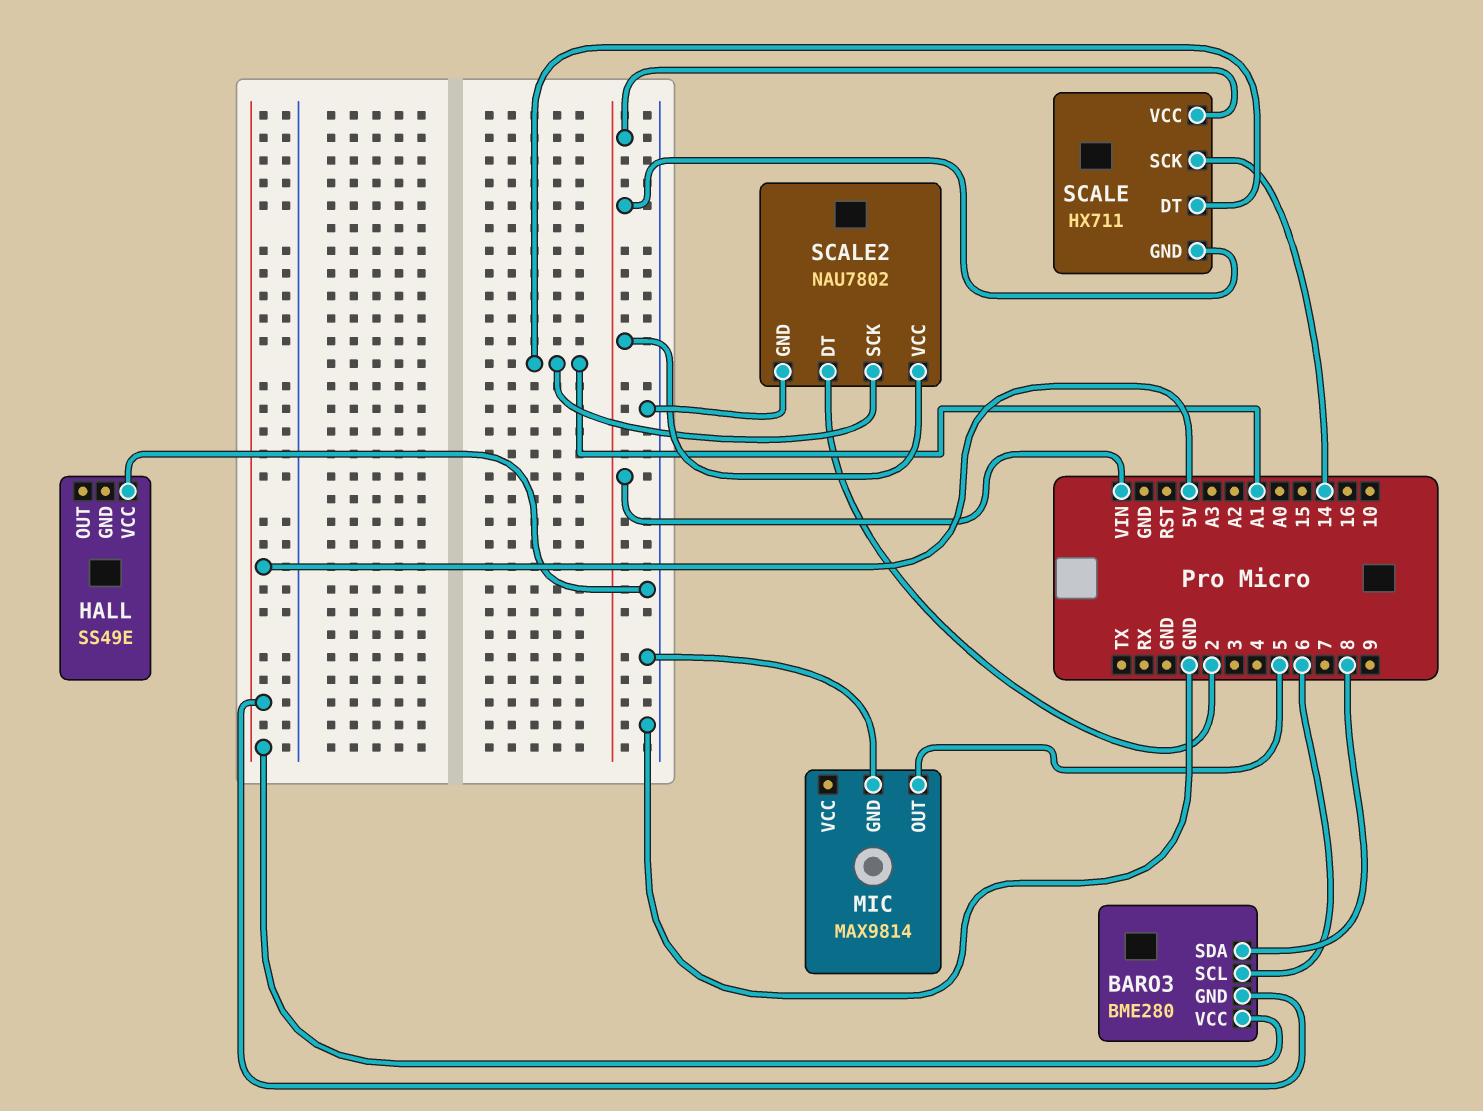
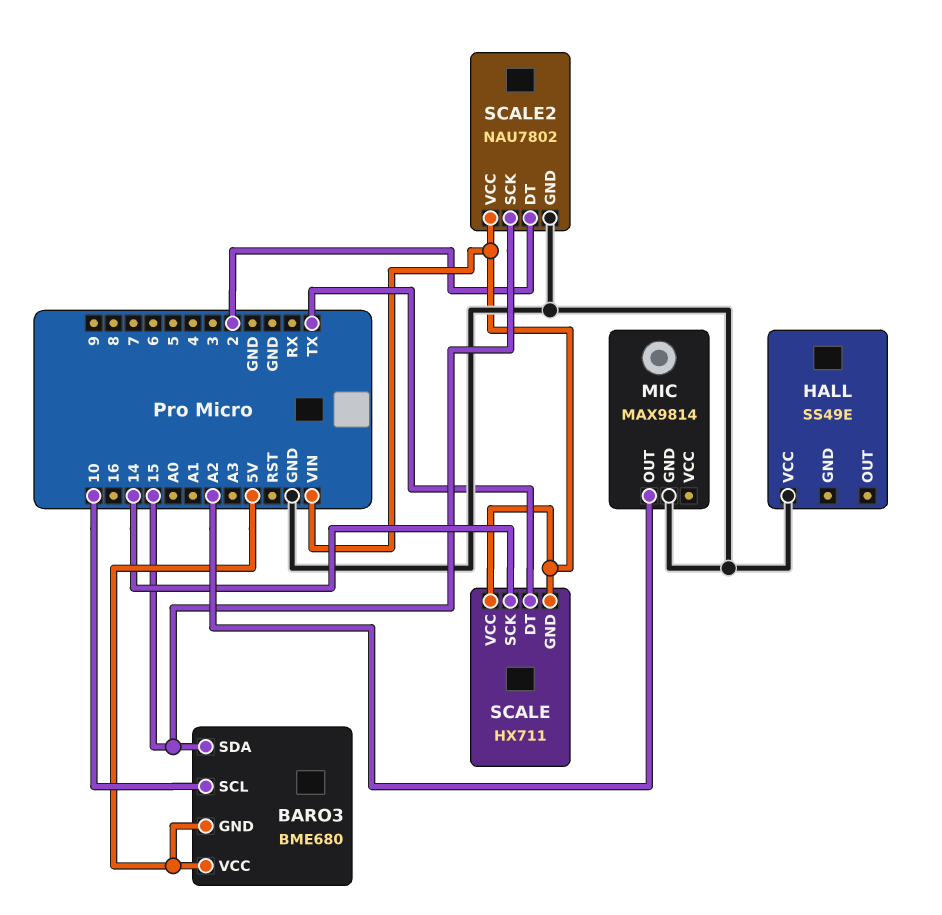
BARO3: BME280 -> BME680
BARO3 pin SCL: 6 -> 10
BARO3 pin SDA: 8 -> 15
MIC pin OUT: 5 -> A2
SCALE pin DT: A1 -> TX
SCALE2 pin SCK: A1 -> 15

